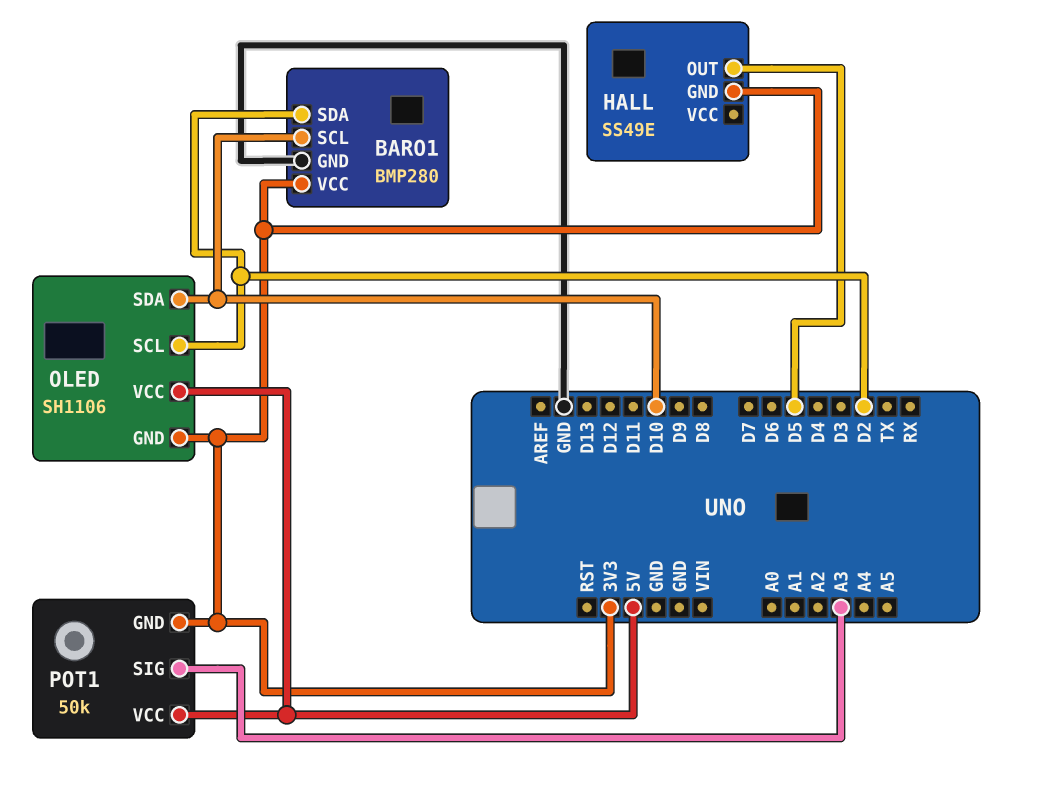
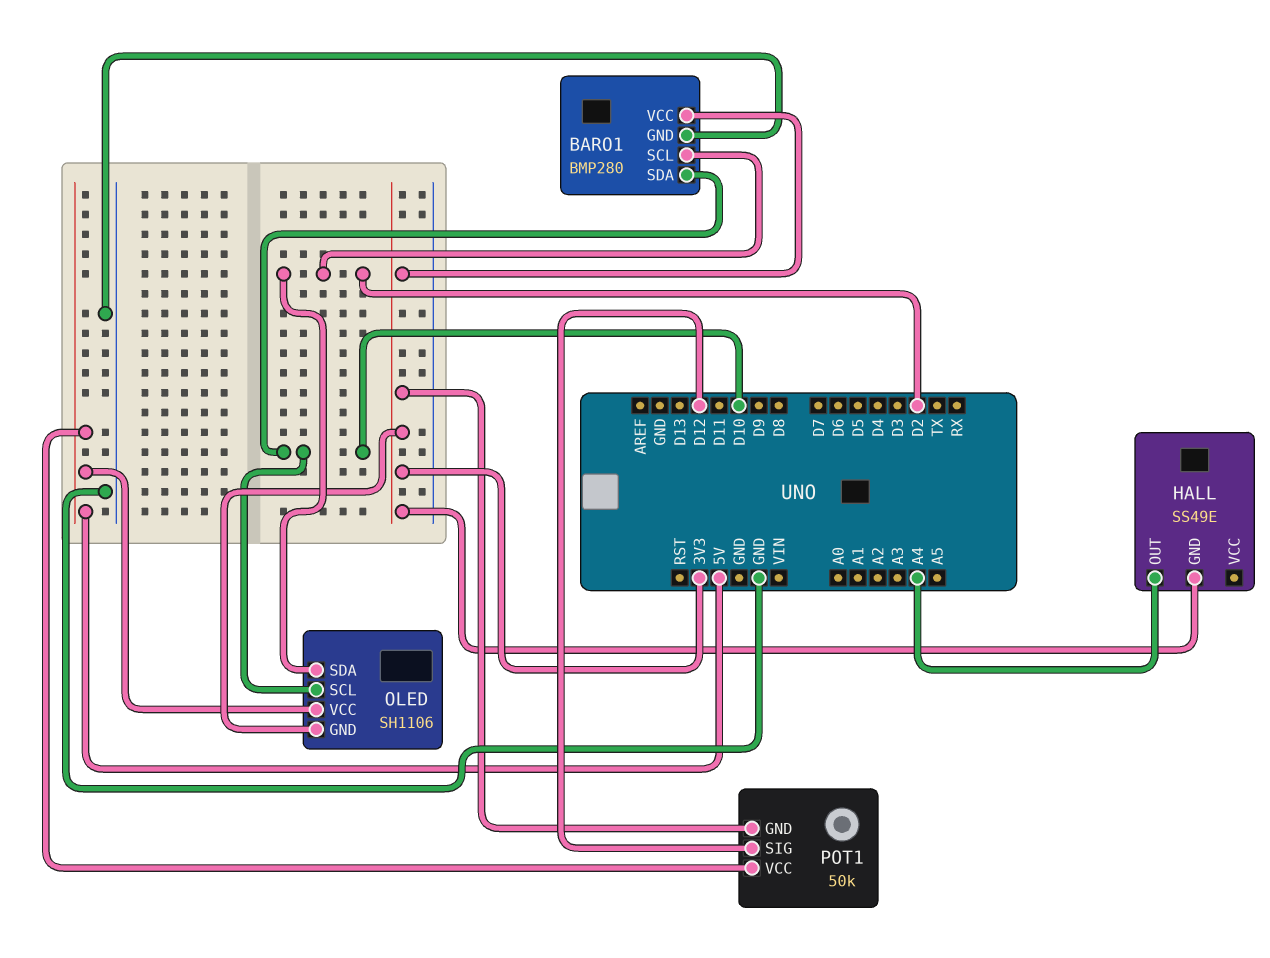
BARO1 pin SCL: D10 -> D2
BARO1 pin SDA: D2 -> D10
HALL pin OUT: D5 -> A4
OLED pin SCL: D2 -> D10
OLED pin SDA: D10 -> D2
POT1 pin SIG: A3 -> D12

